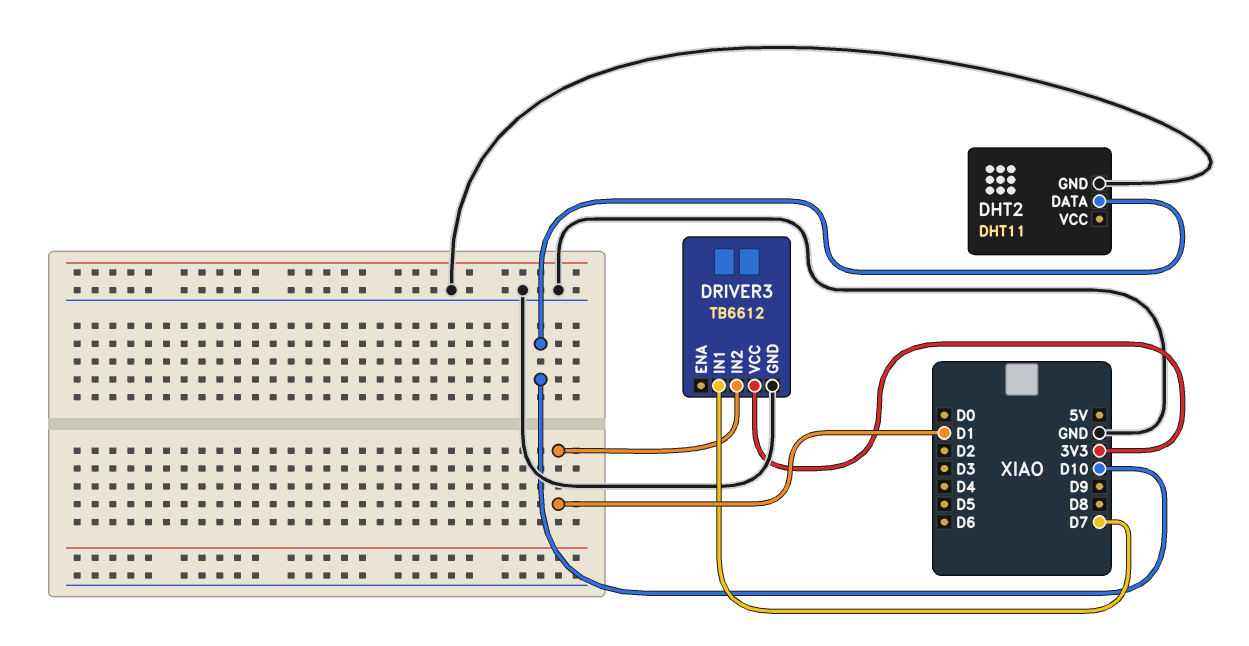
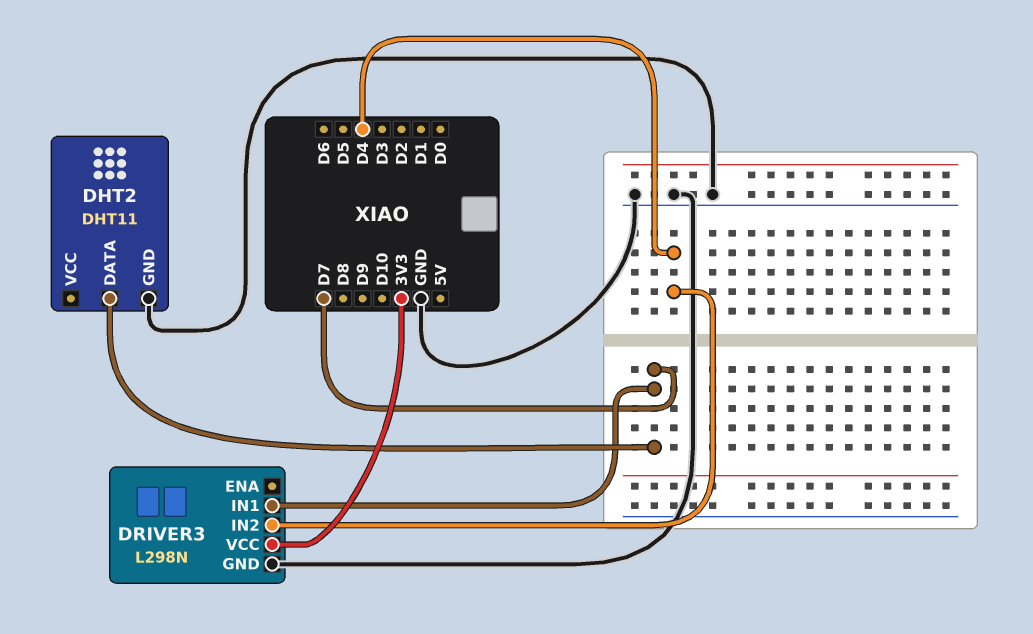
DHT2 pin DATA: D10 -> D7
DRIVER3: TB6612 -> L298N
DRIVER3 pin IN2: D1 -> D4

